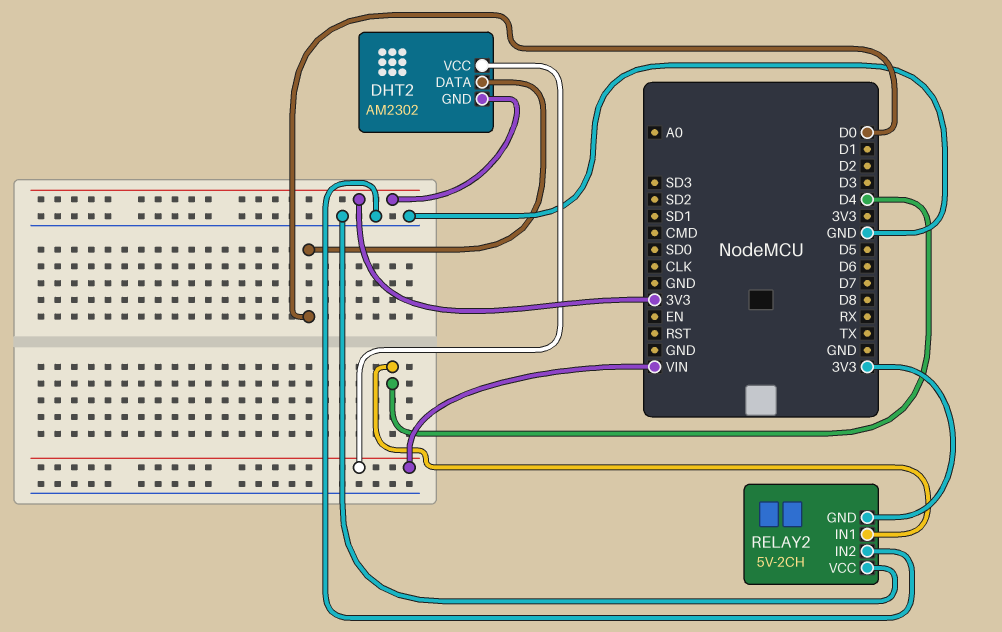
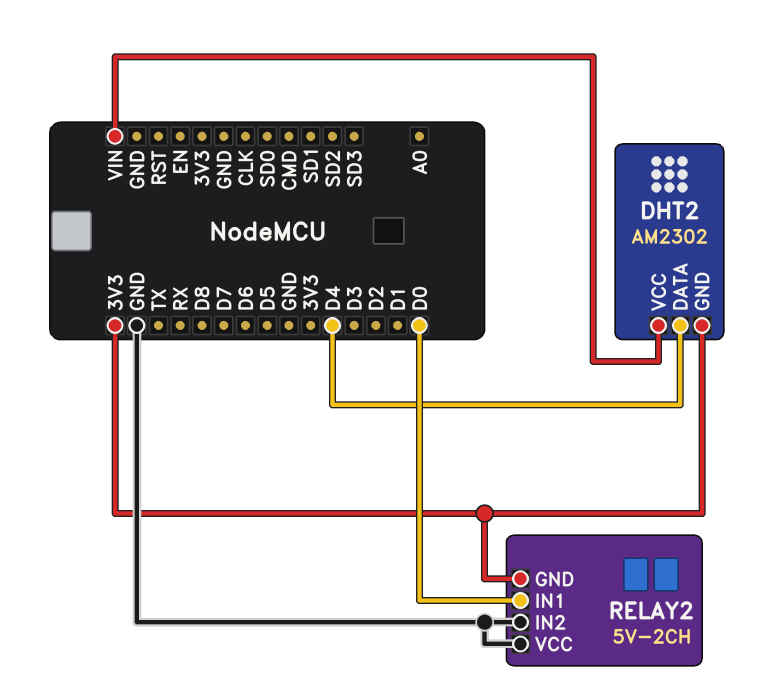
DHT2 pin DATA: D0 -> D4
RELAY2 pin IN1: D4 -> D0

